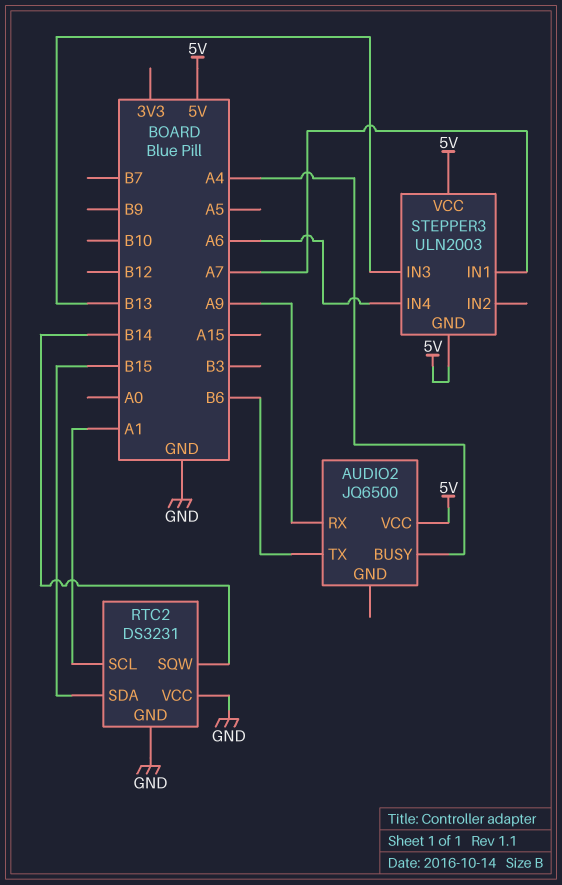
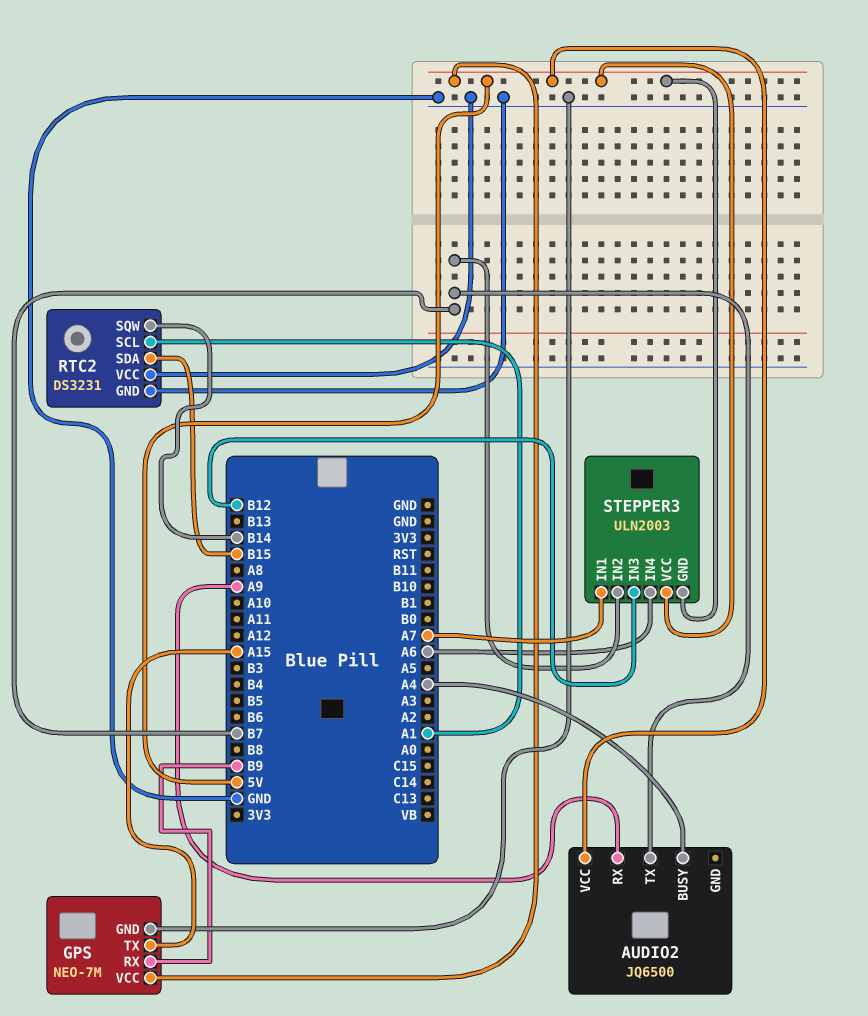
AUDIO2 pin TX: B6 -> B7
GPS: none -> NEO-7M
GPS pin GND: none -> GND
GPS pin RX: none -> B9
GPS pin TX: none -> A15
GPS pin VCC: none -> 5V
STEPPER3 pin IN2: none -> B7
STEPPER3 pin IN3: B13 -> B12

